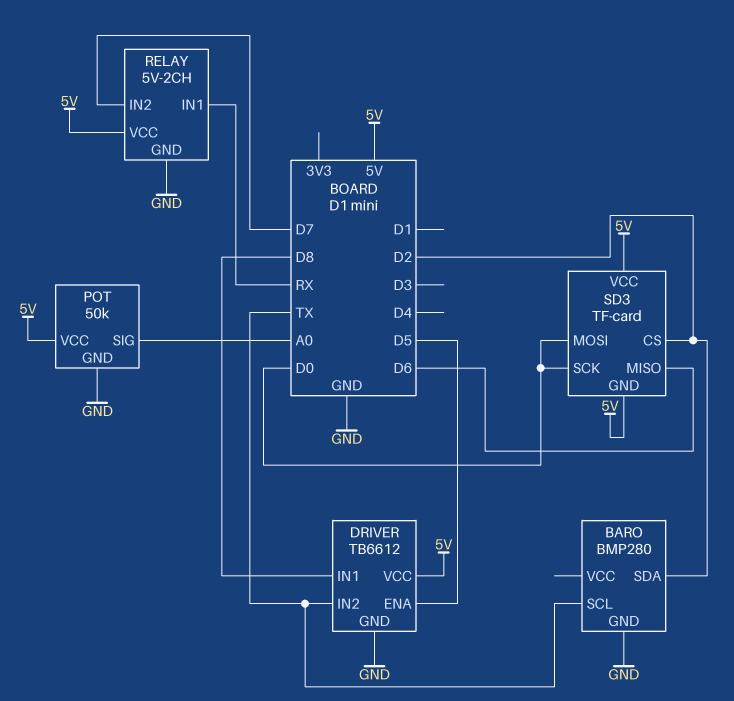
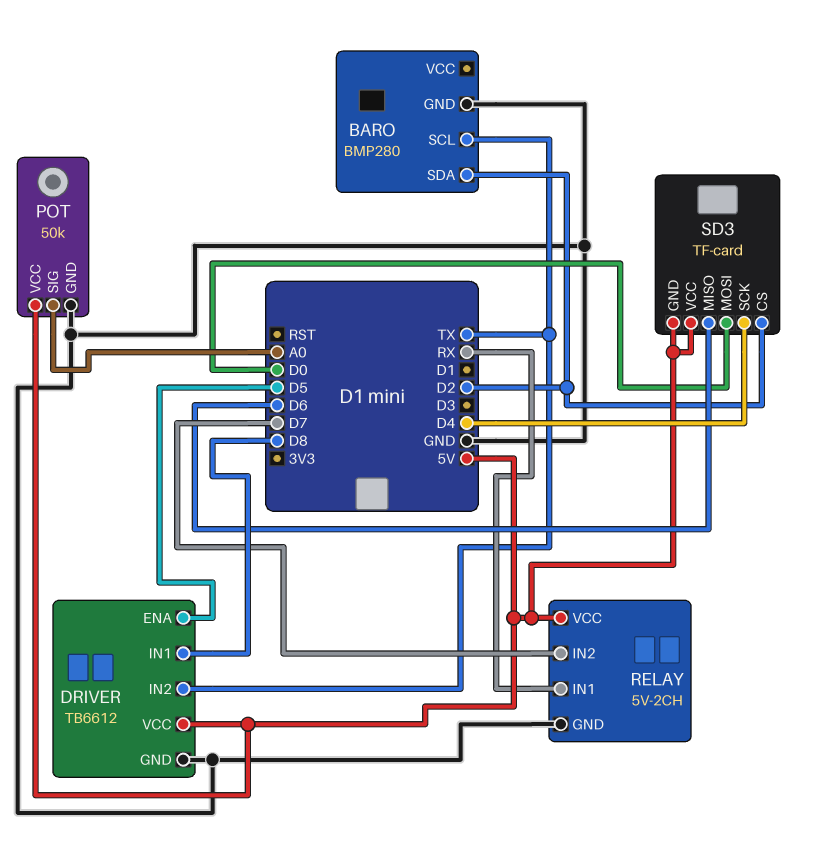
SD3 pin SCK: D0 -> D4

